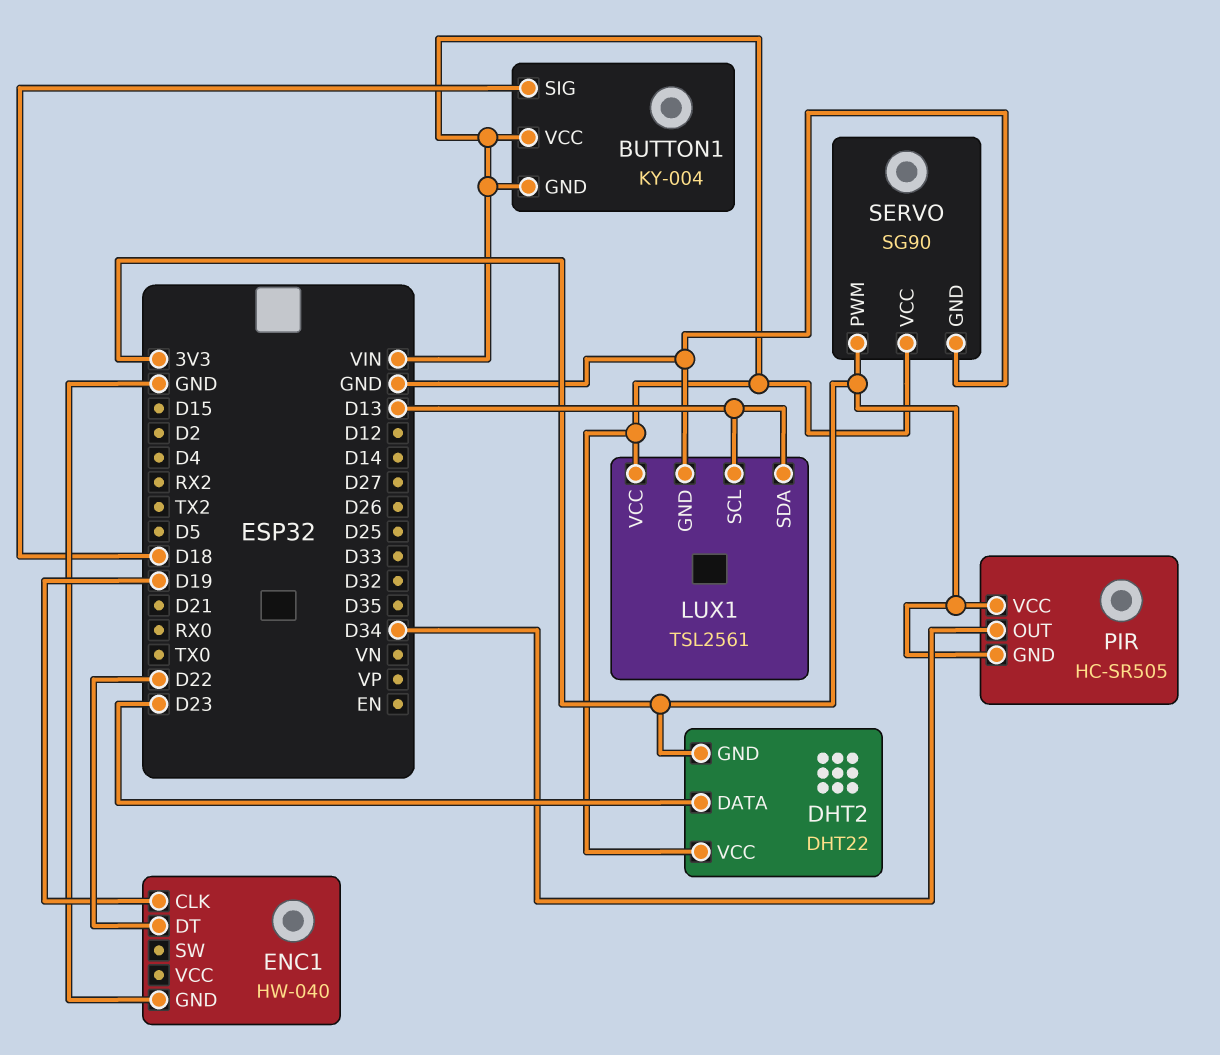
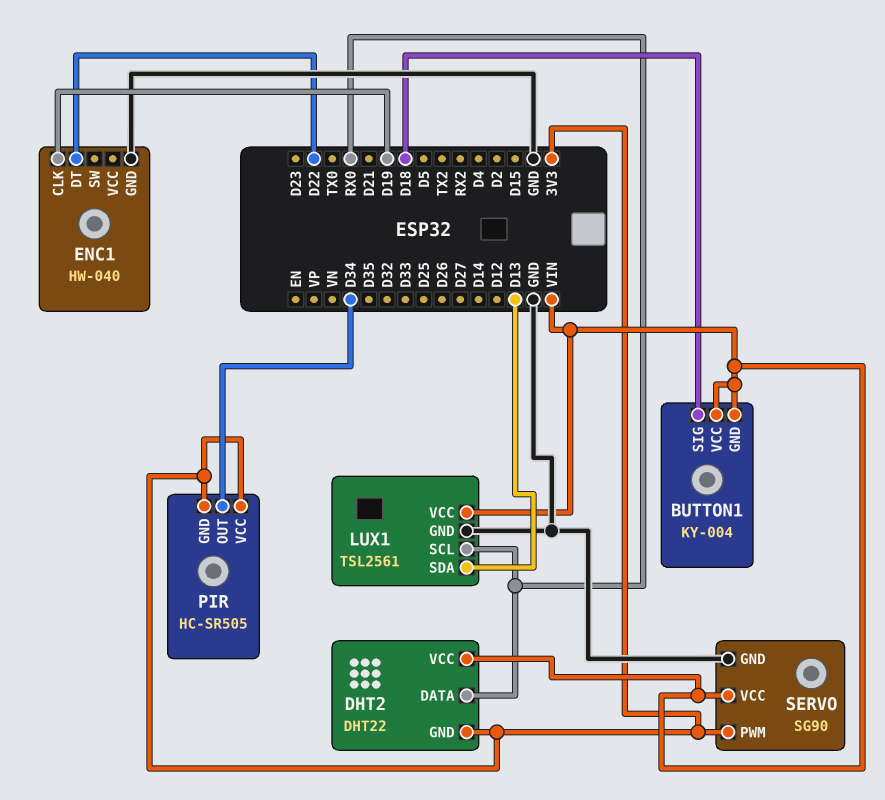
DHT2 pin DATA: D23 -> RX0
LUX1 pin SCL: D13 -> RX0

